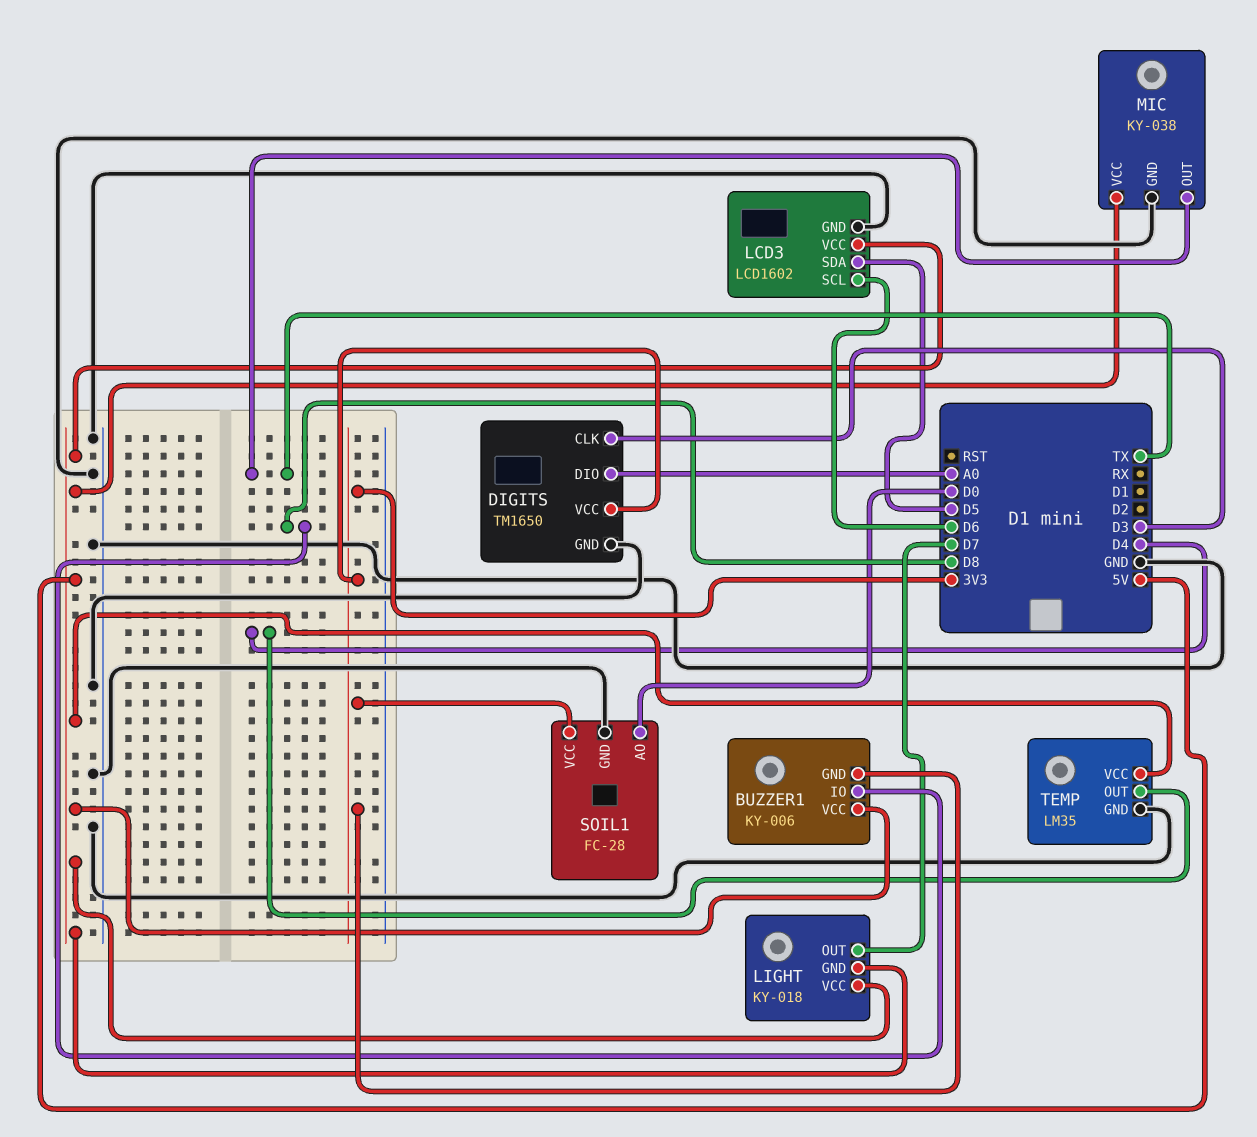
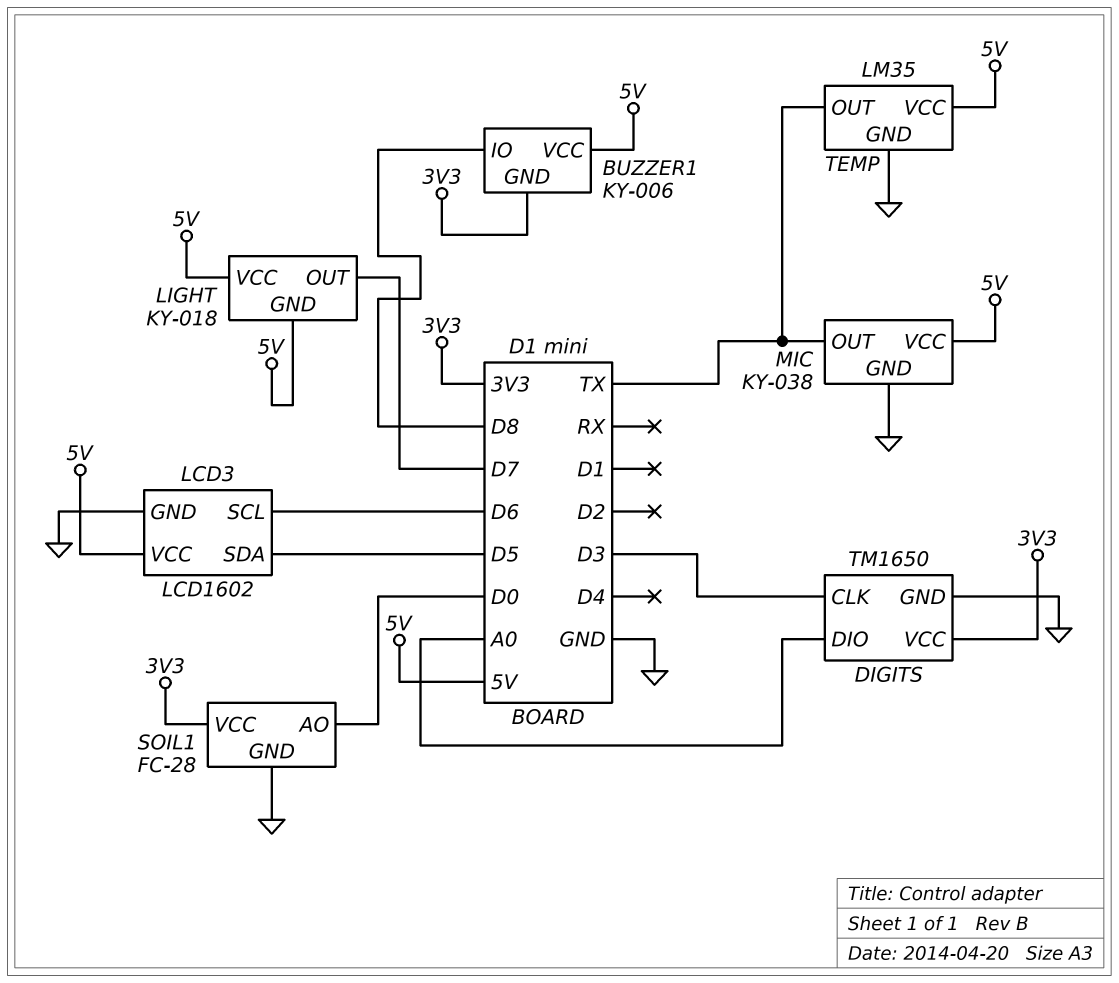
TEMP pin OUT: D4 -> TX

